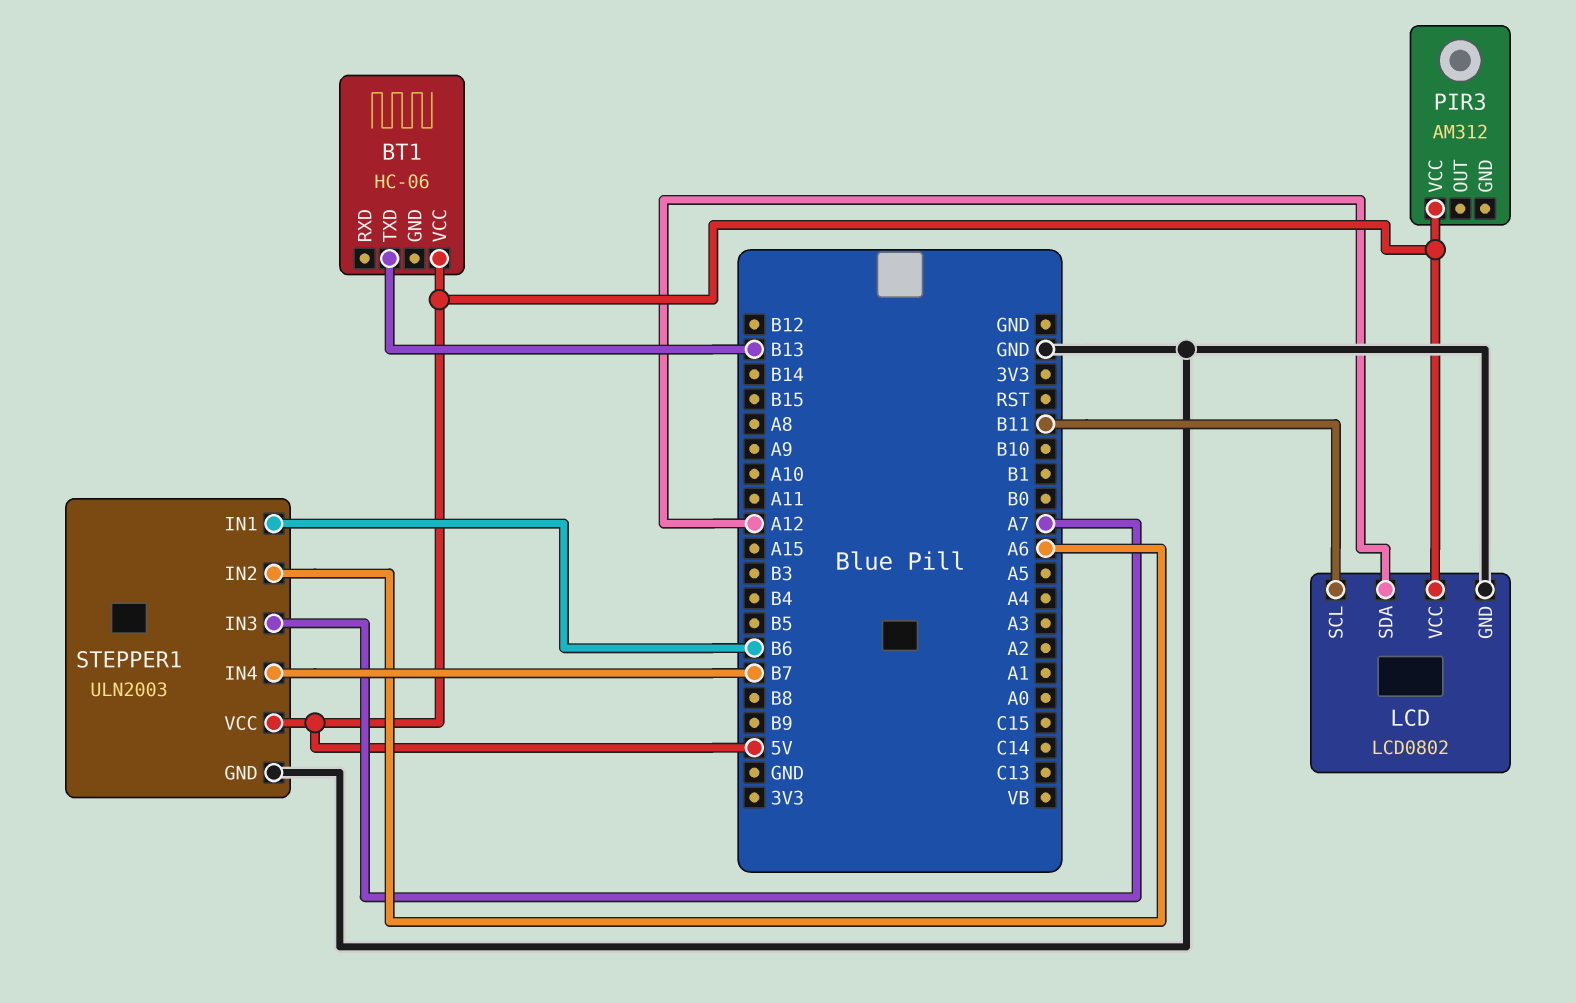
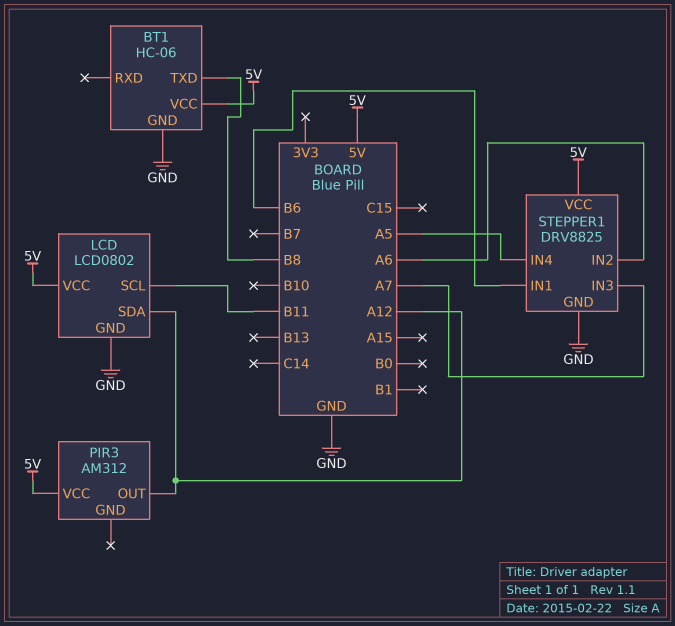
BT1 pin GND: none -> GND
BT1 pin TXD: B13 -> B8
PIR3 pin OUT: none -> A12
STEPPER1: ULN2003 -> DRV8825
STEPPER1 pin IN4: B7 -> A5

